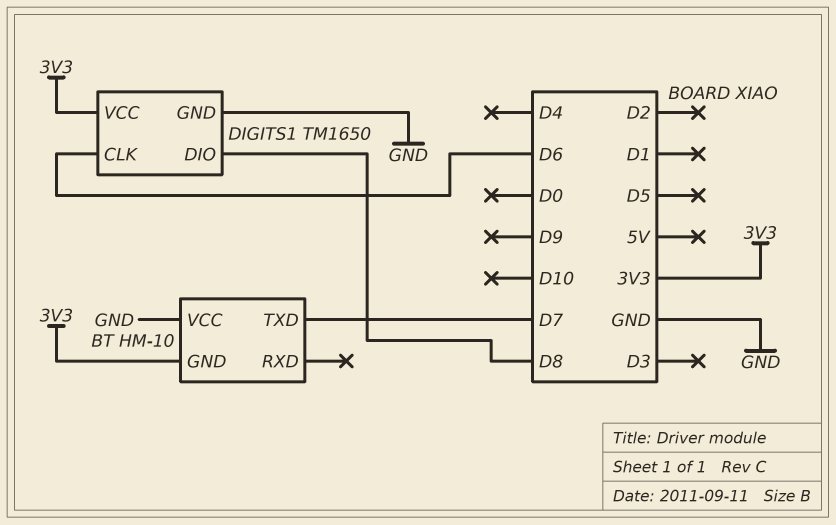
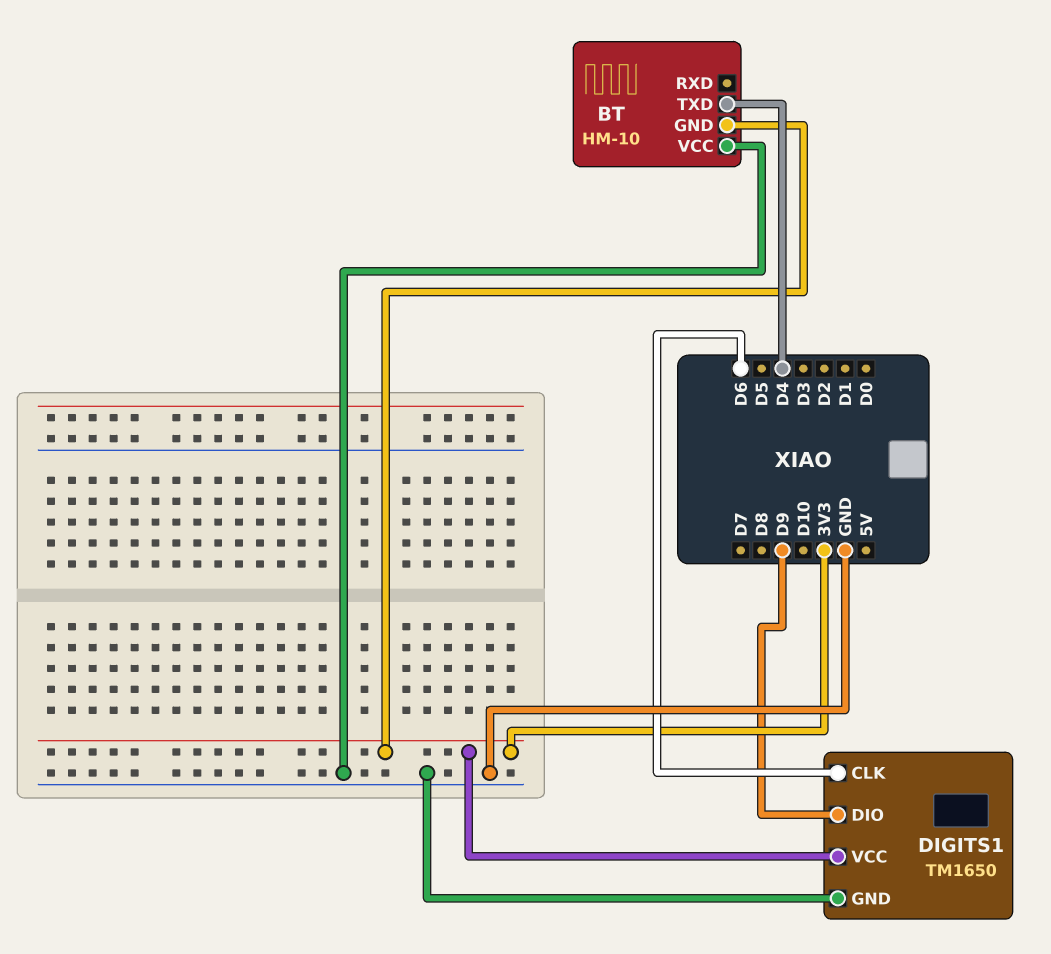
BT pin TXD: D7 -> D4
DIGITS1 pin DIO: D8 -> D9

